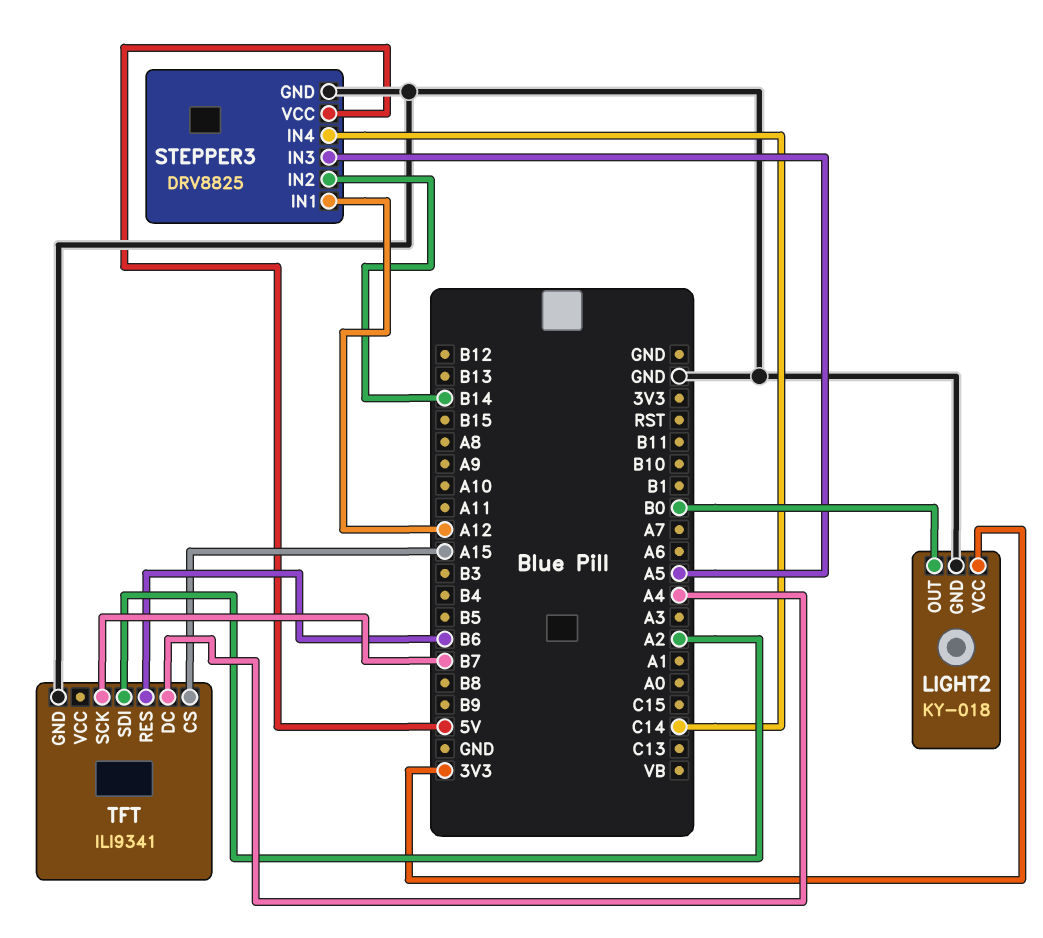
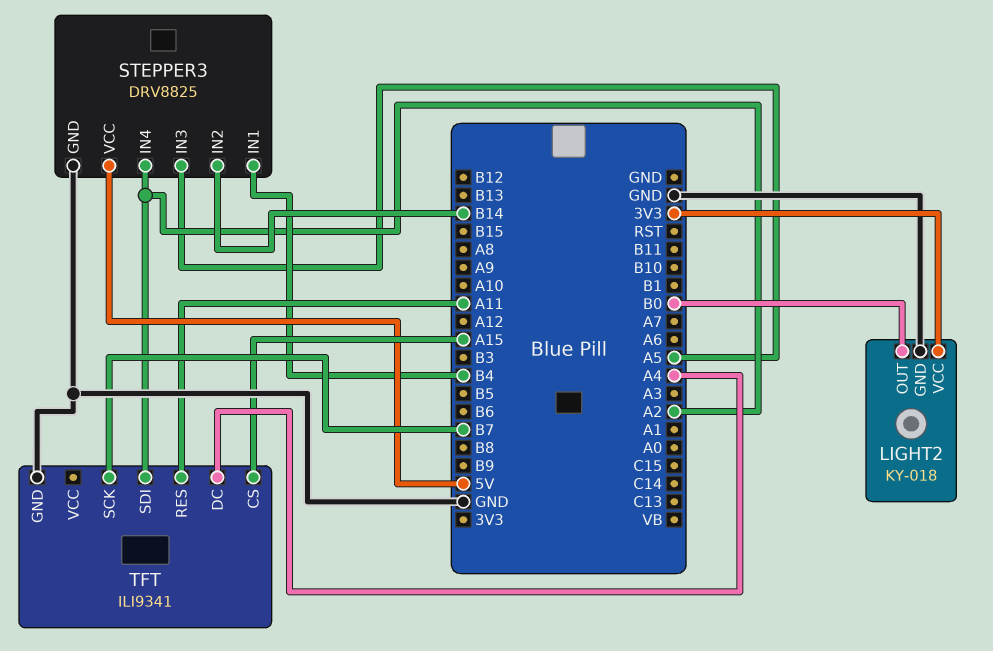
STEPPER3 pin IN1: A12 -> B4
STEPPER3 pin IN4: C14 -> A2
TFT pin RES: B6 -> A11

